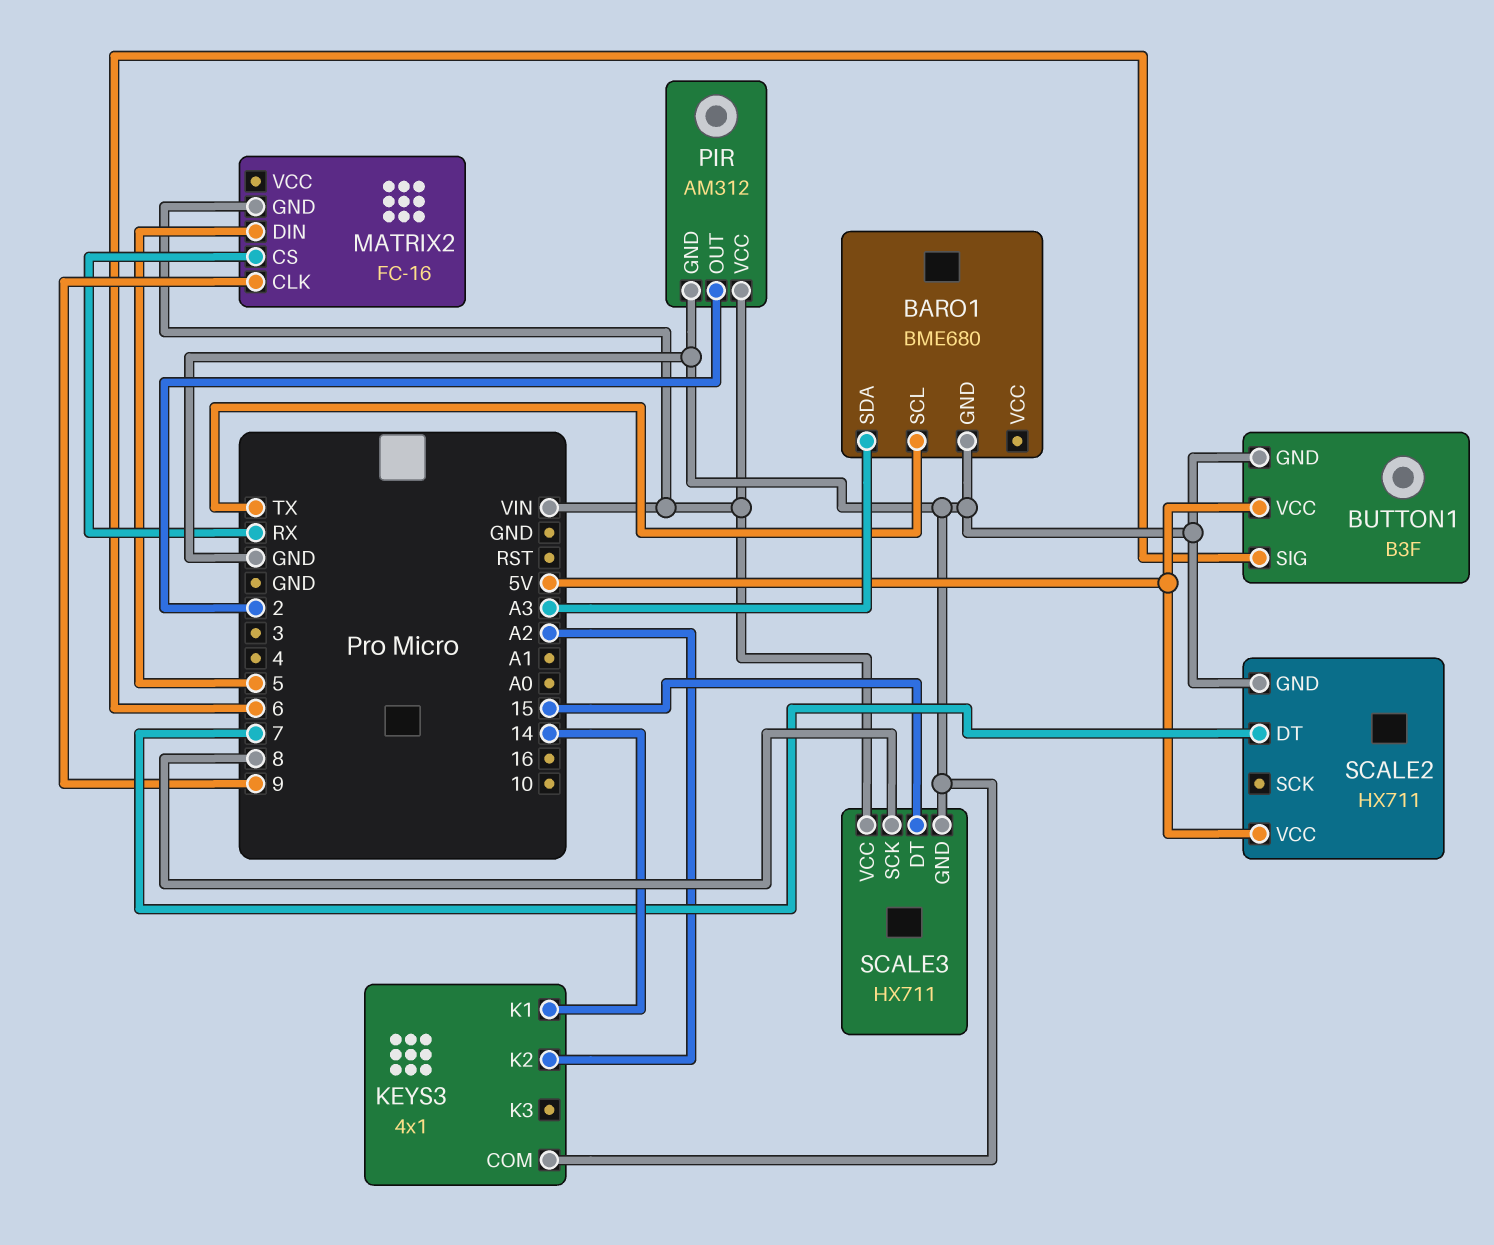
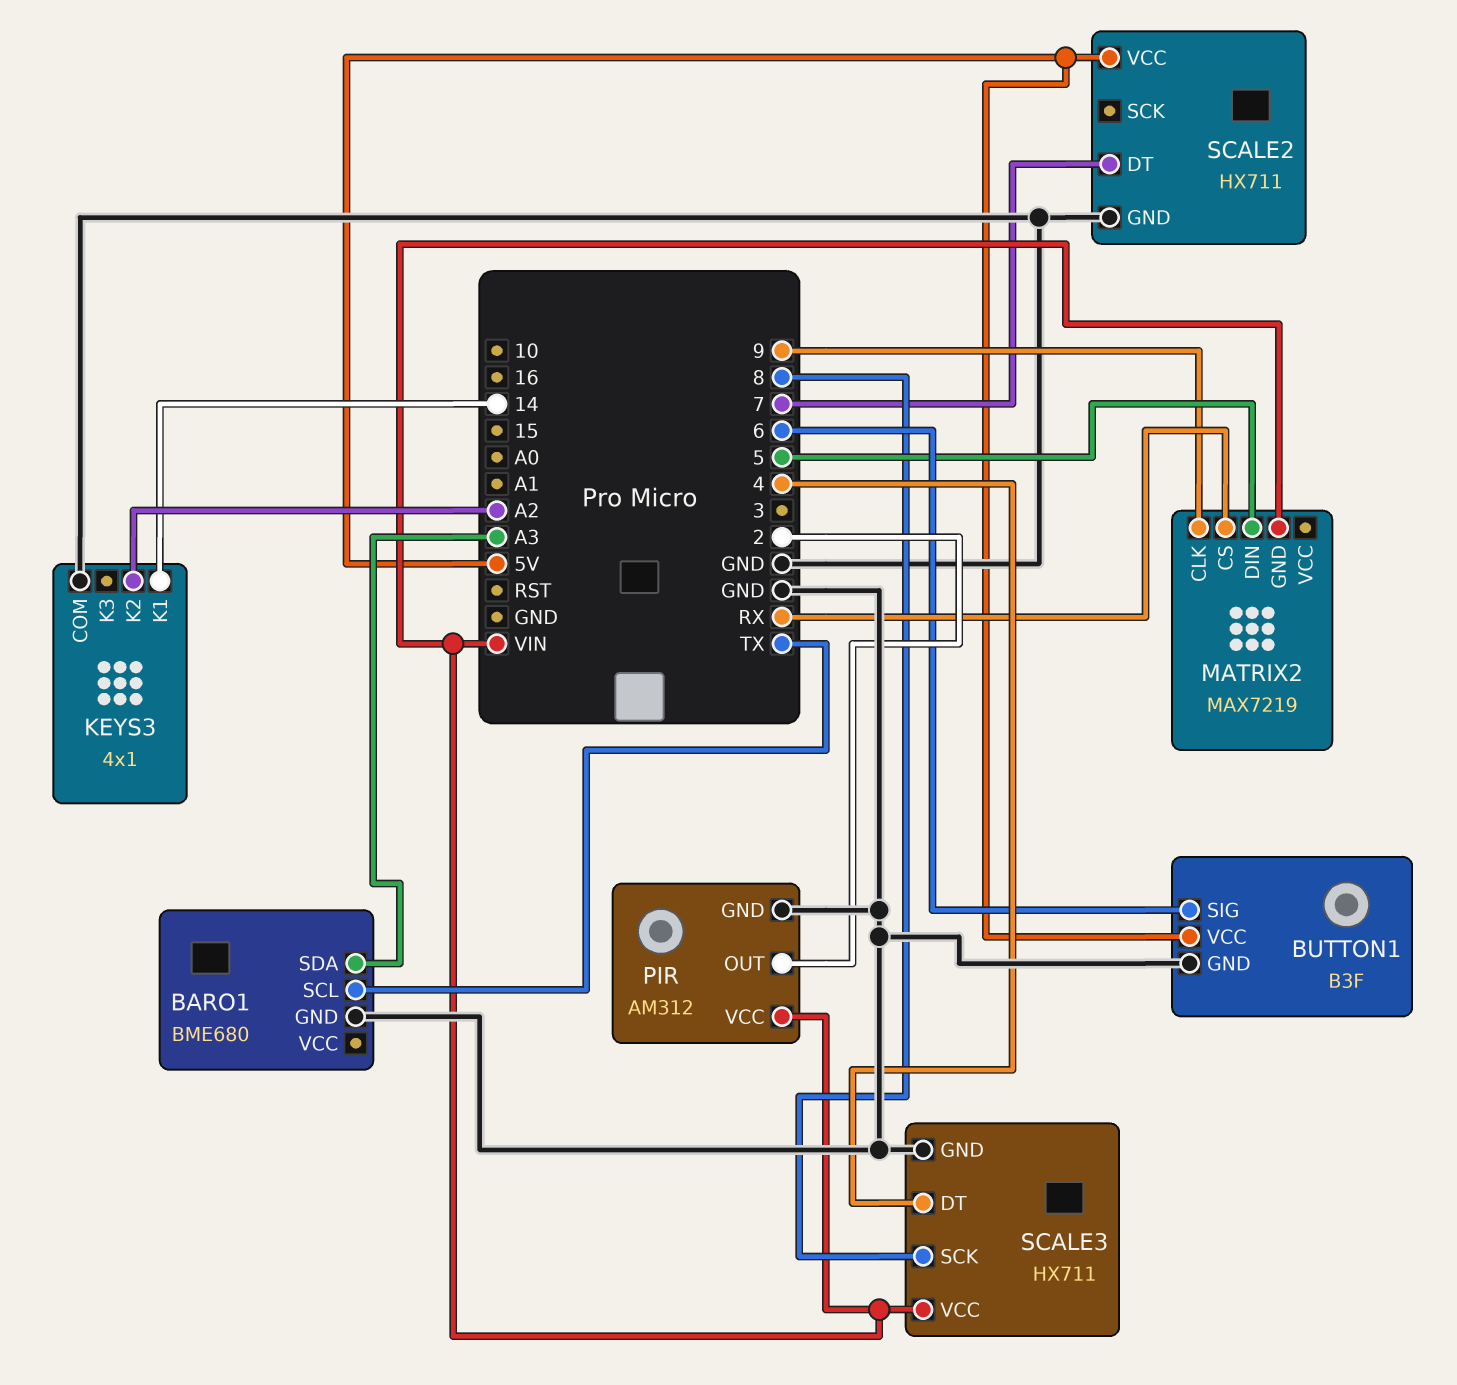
MATRIX2: FC-16 -> MAX7219
SCALE3 pin DT: 15 -> 4

